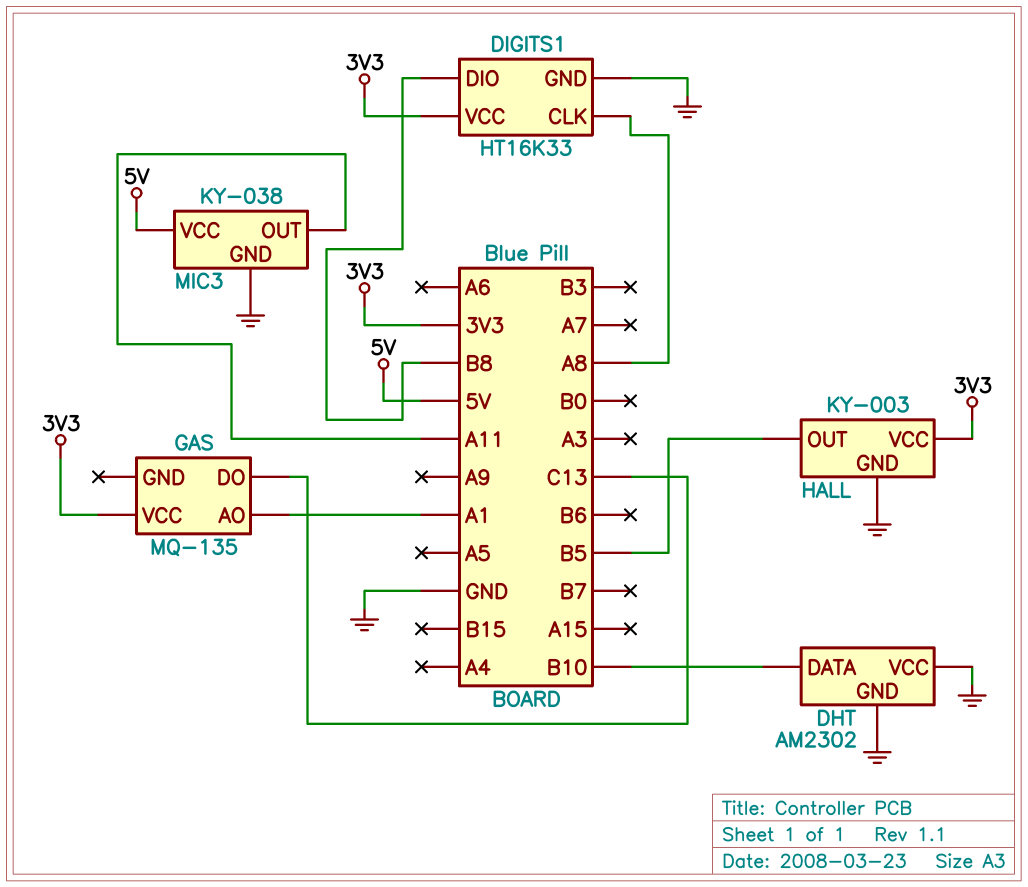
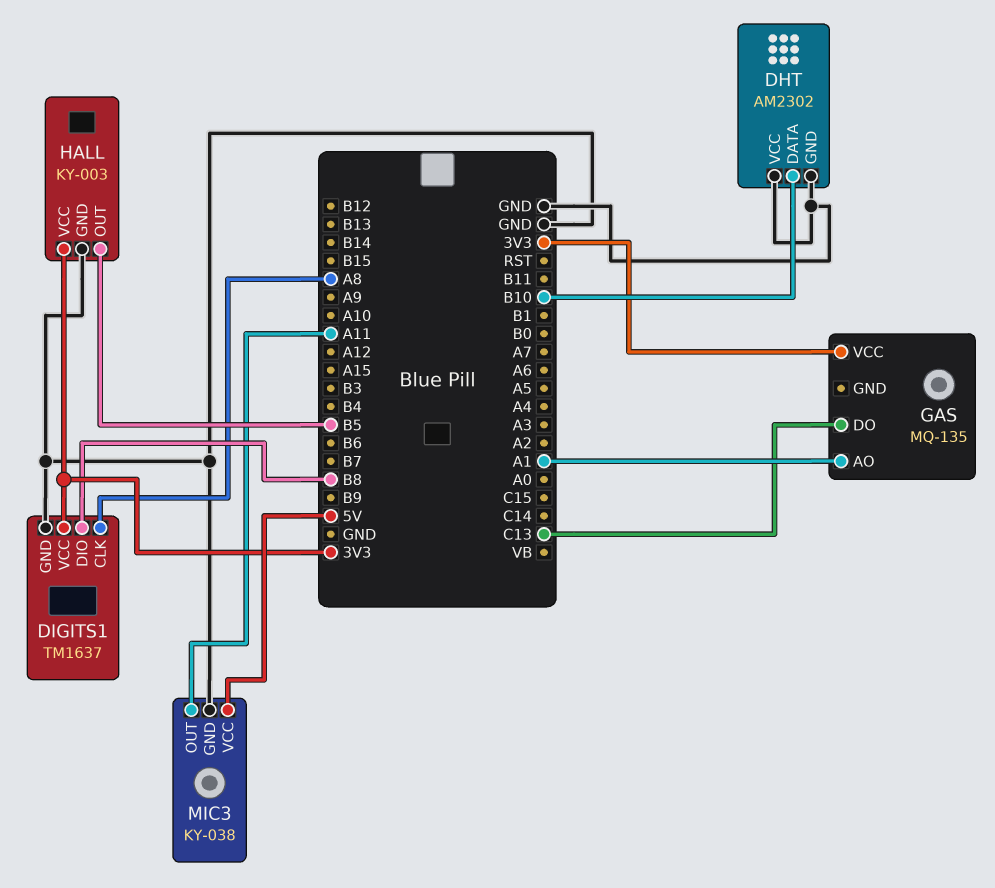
DIGITS1: HT16K33 -> TM1637

